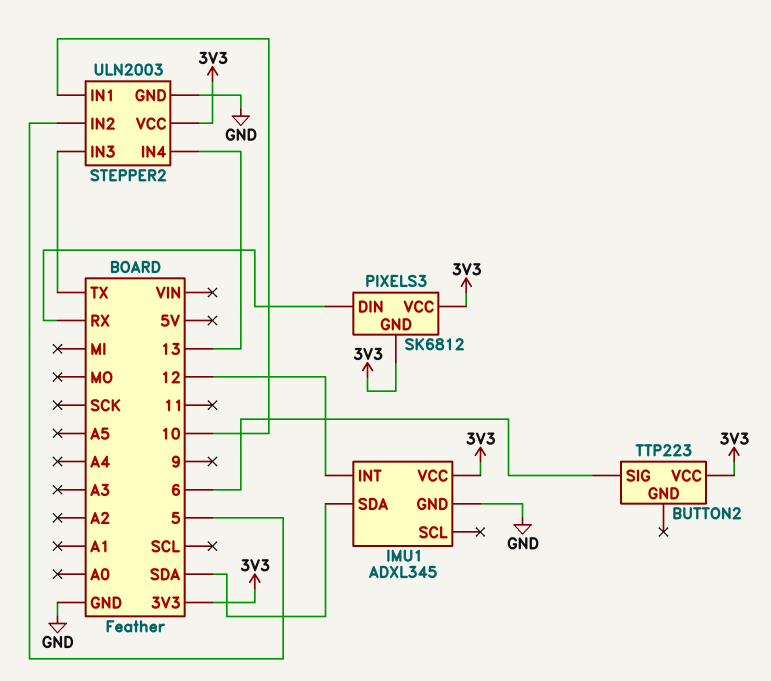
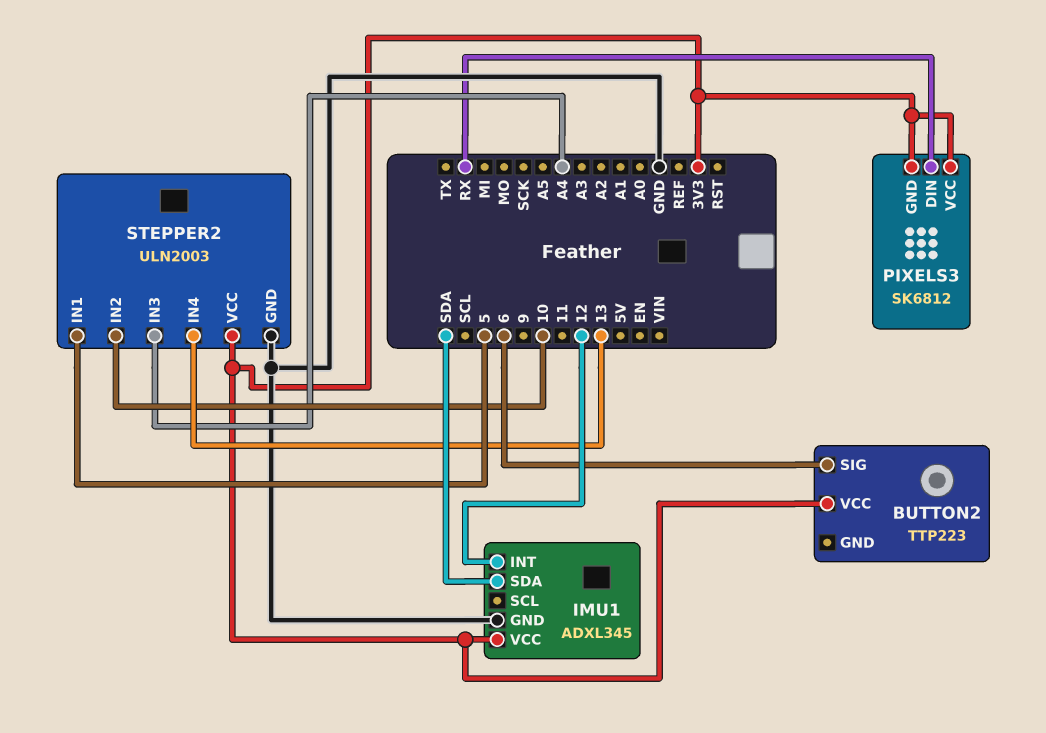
STEPPER2 pin IN1: 10 -> 5
STEPPER2 pin IN2: 5 -> 10
STEPPER2 pin IN3: TX -> A4

